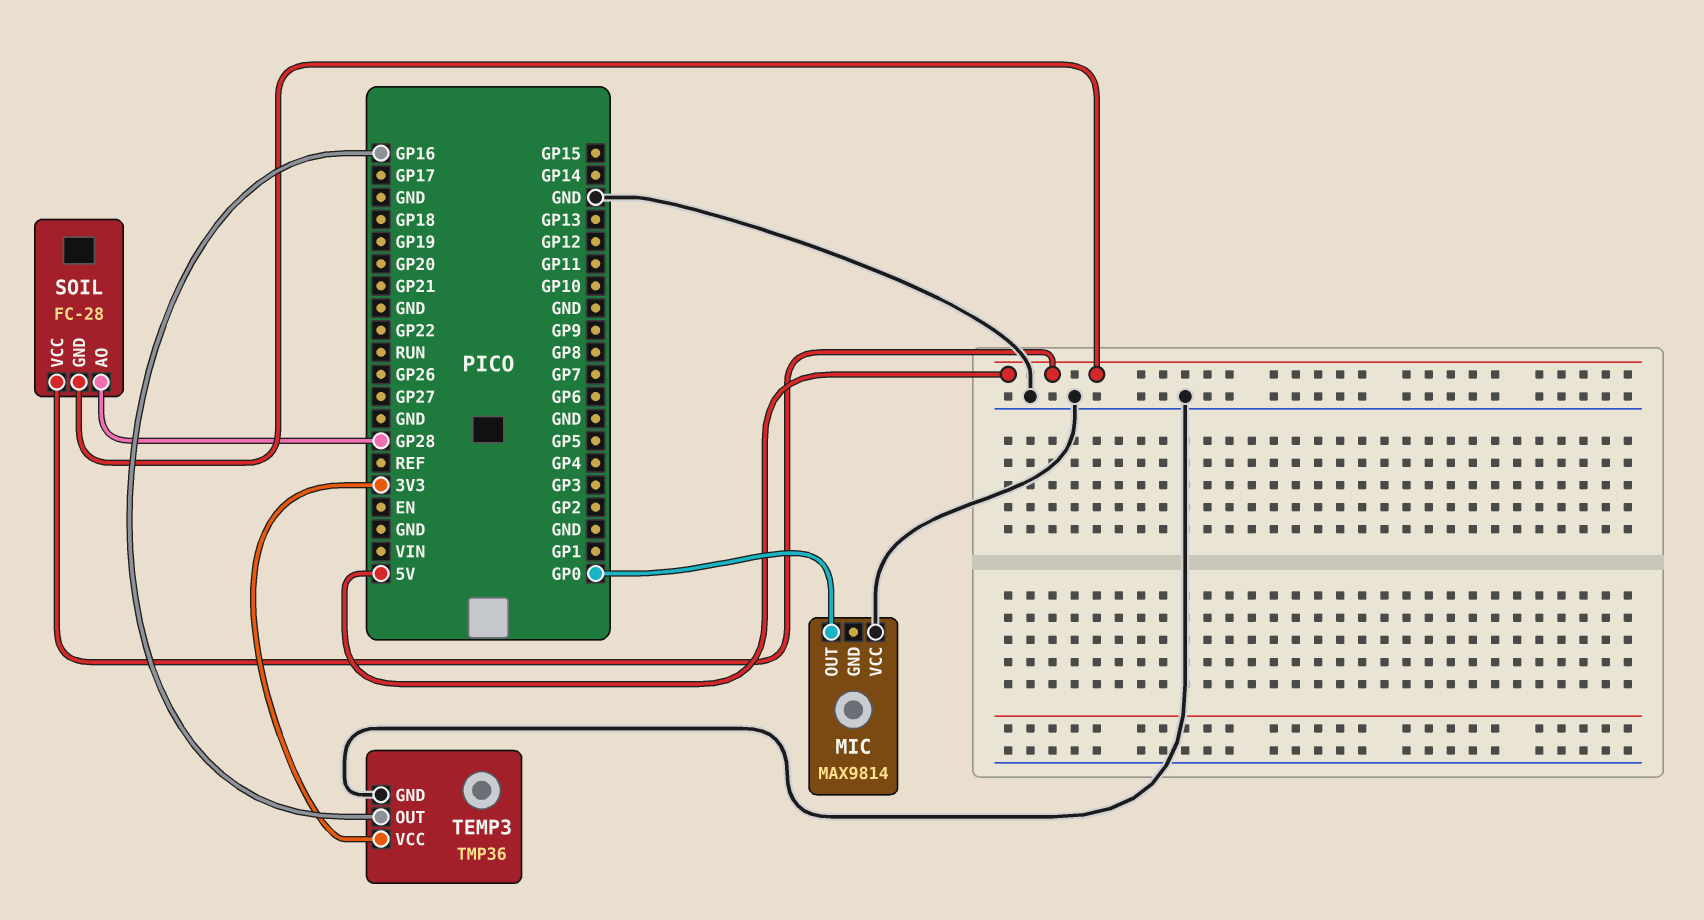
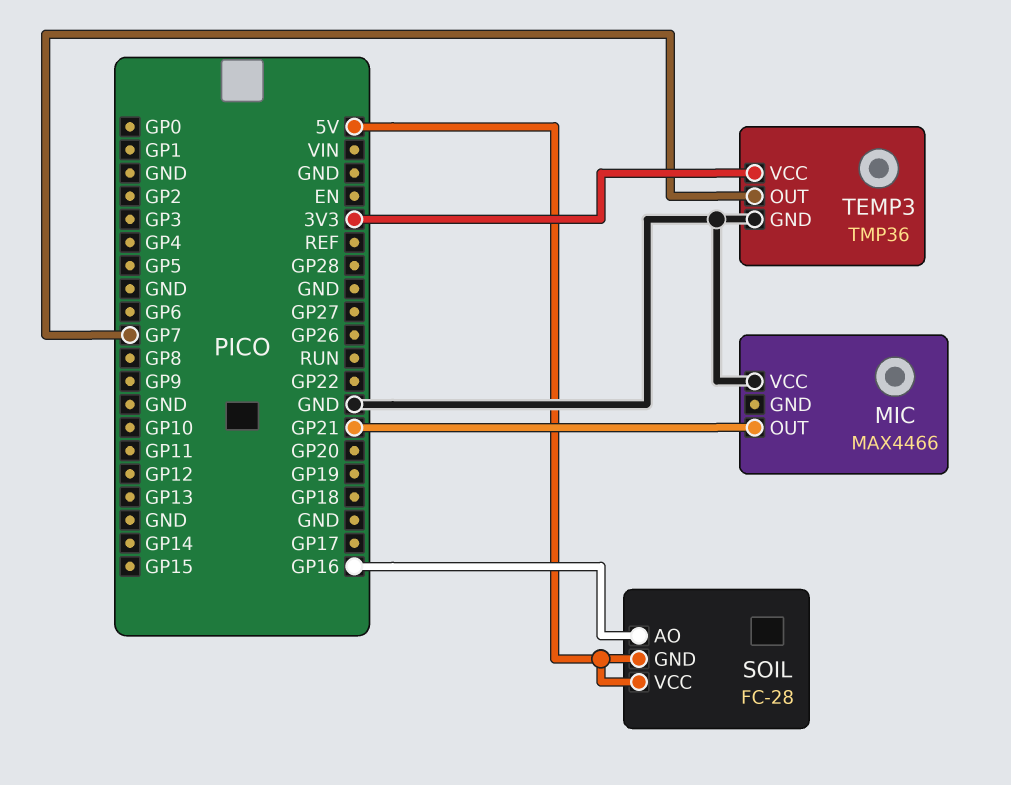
MIC: MAX9814 -> MAX4466
MIC pin OUT: GP0 -> GP21
SOIL pin AO: GP28 -> GP16
TEMP3 pin OUT: GP16 -> GP7

